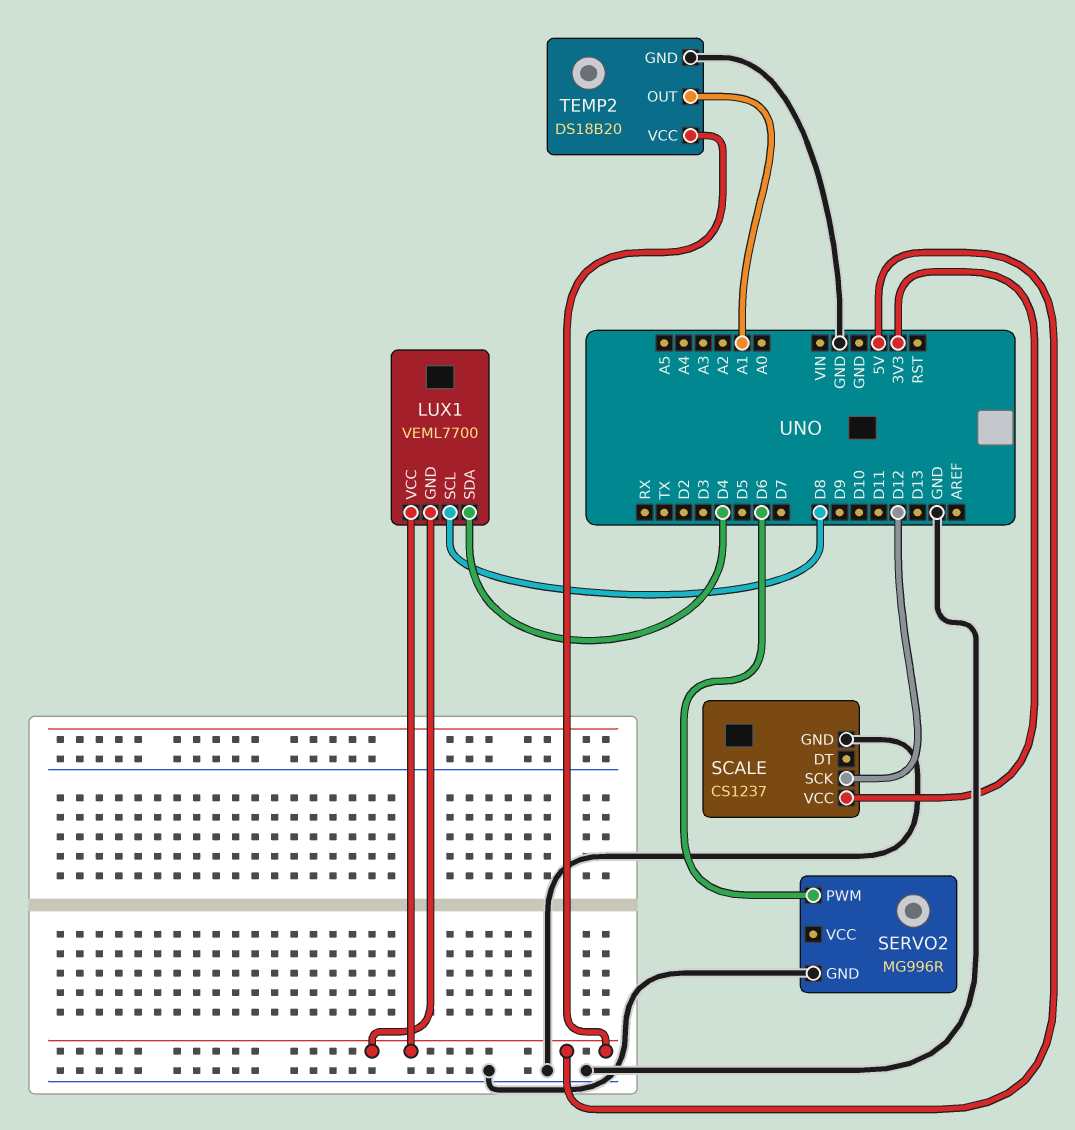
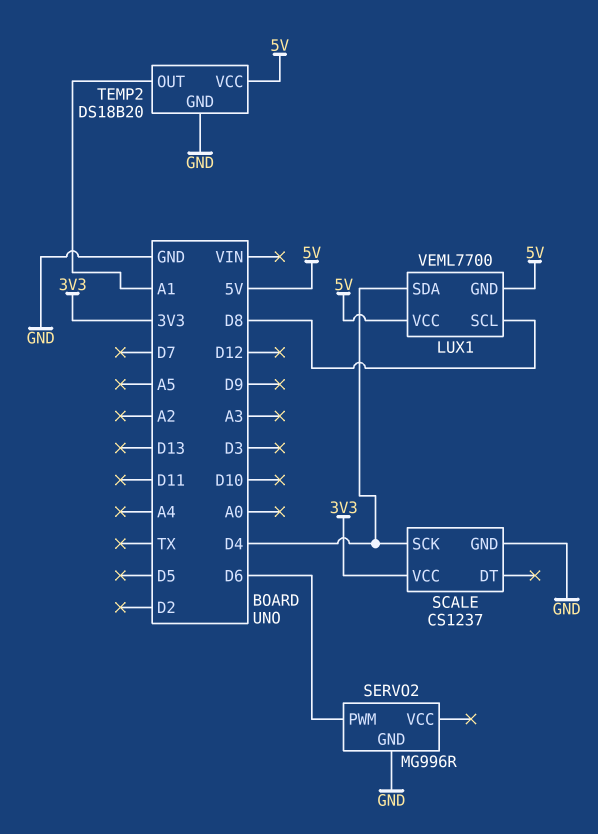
SCALE pin SCK: D12 -> D4

